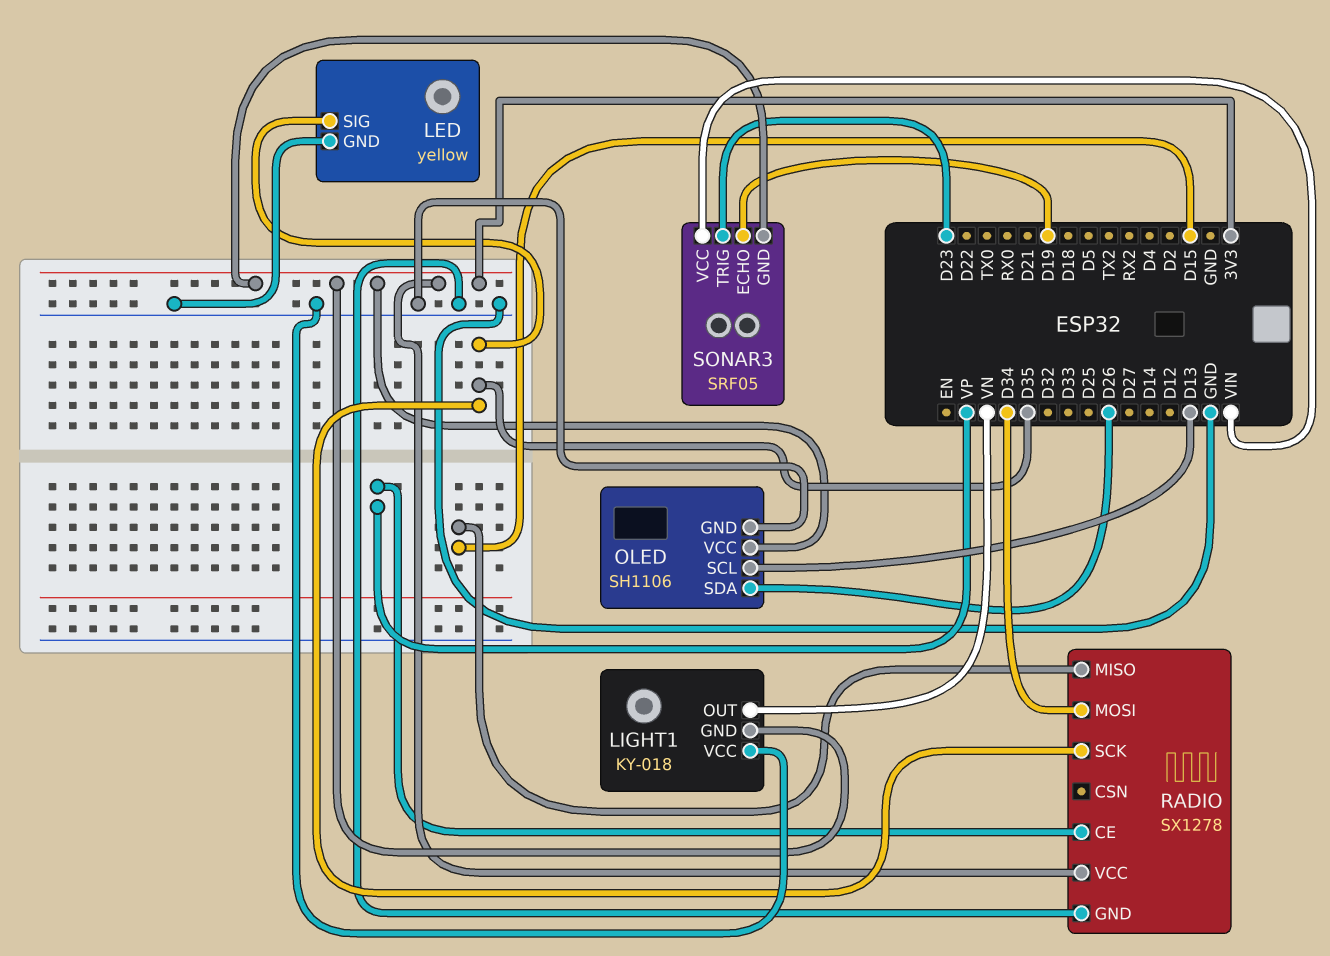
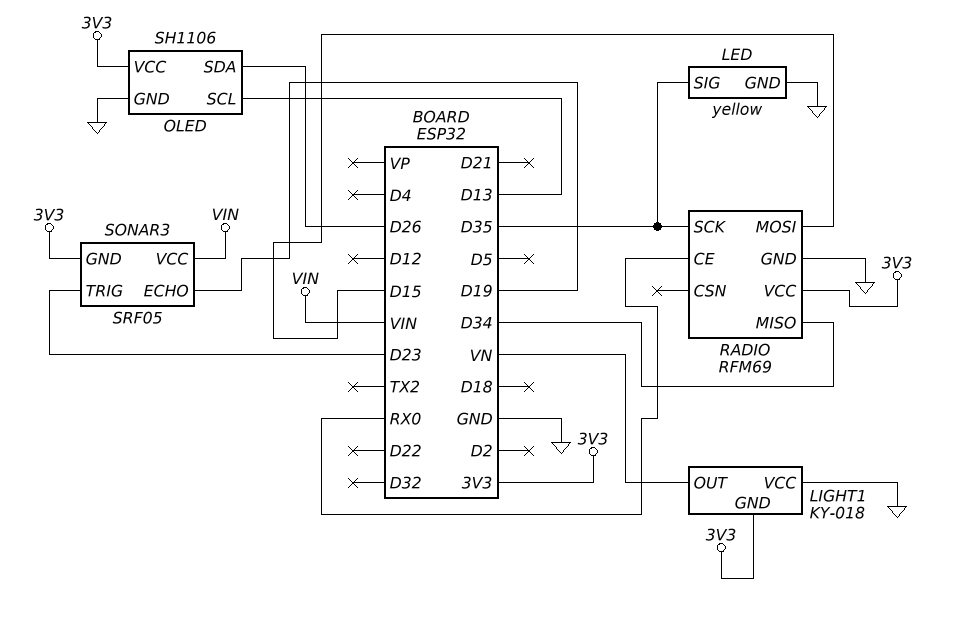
RADIO: SX1278 -> RFM69
RADIO pin CE: VP -> RX0
RADIO pin MISO: D15 -> D34
RADIO pin MOSI: D34 -> D15

